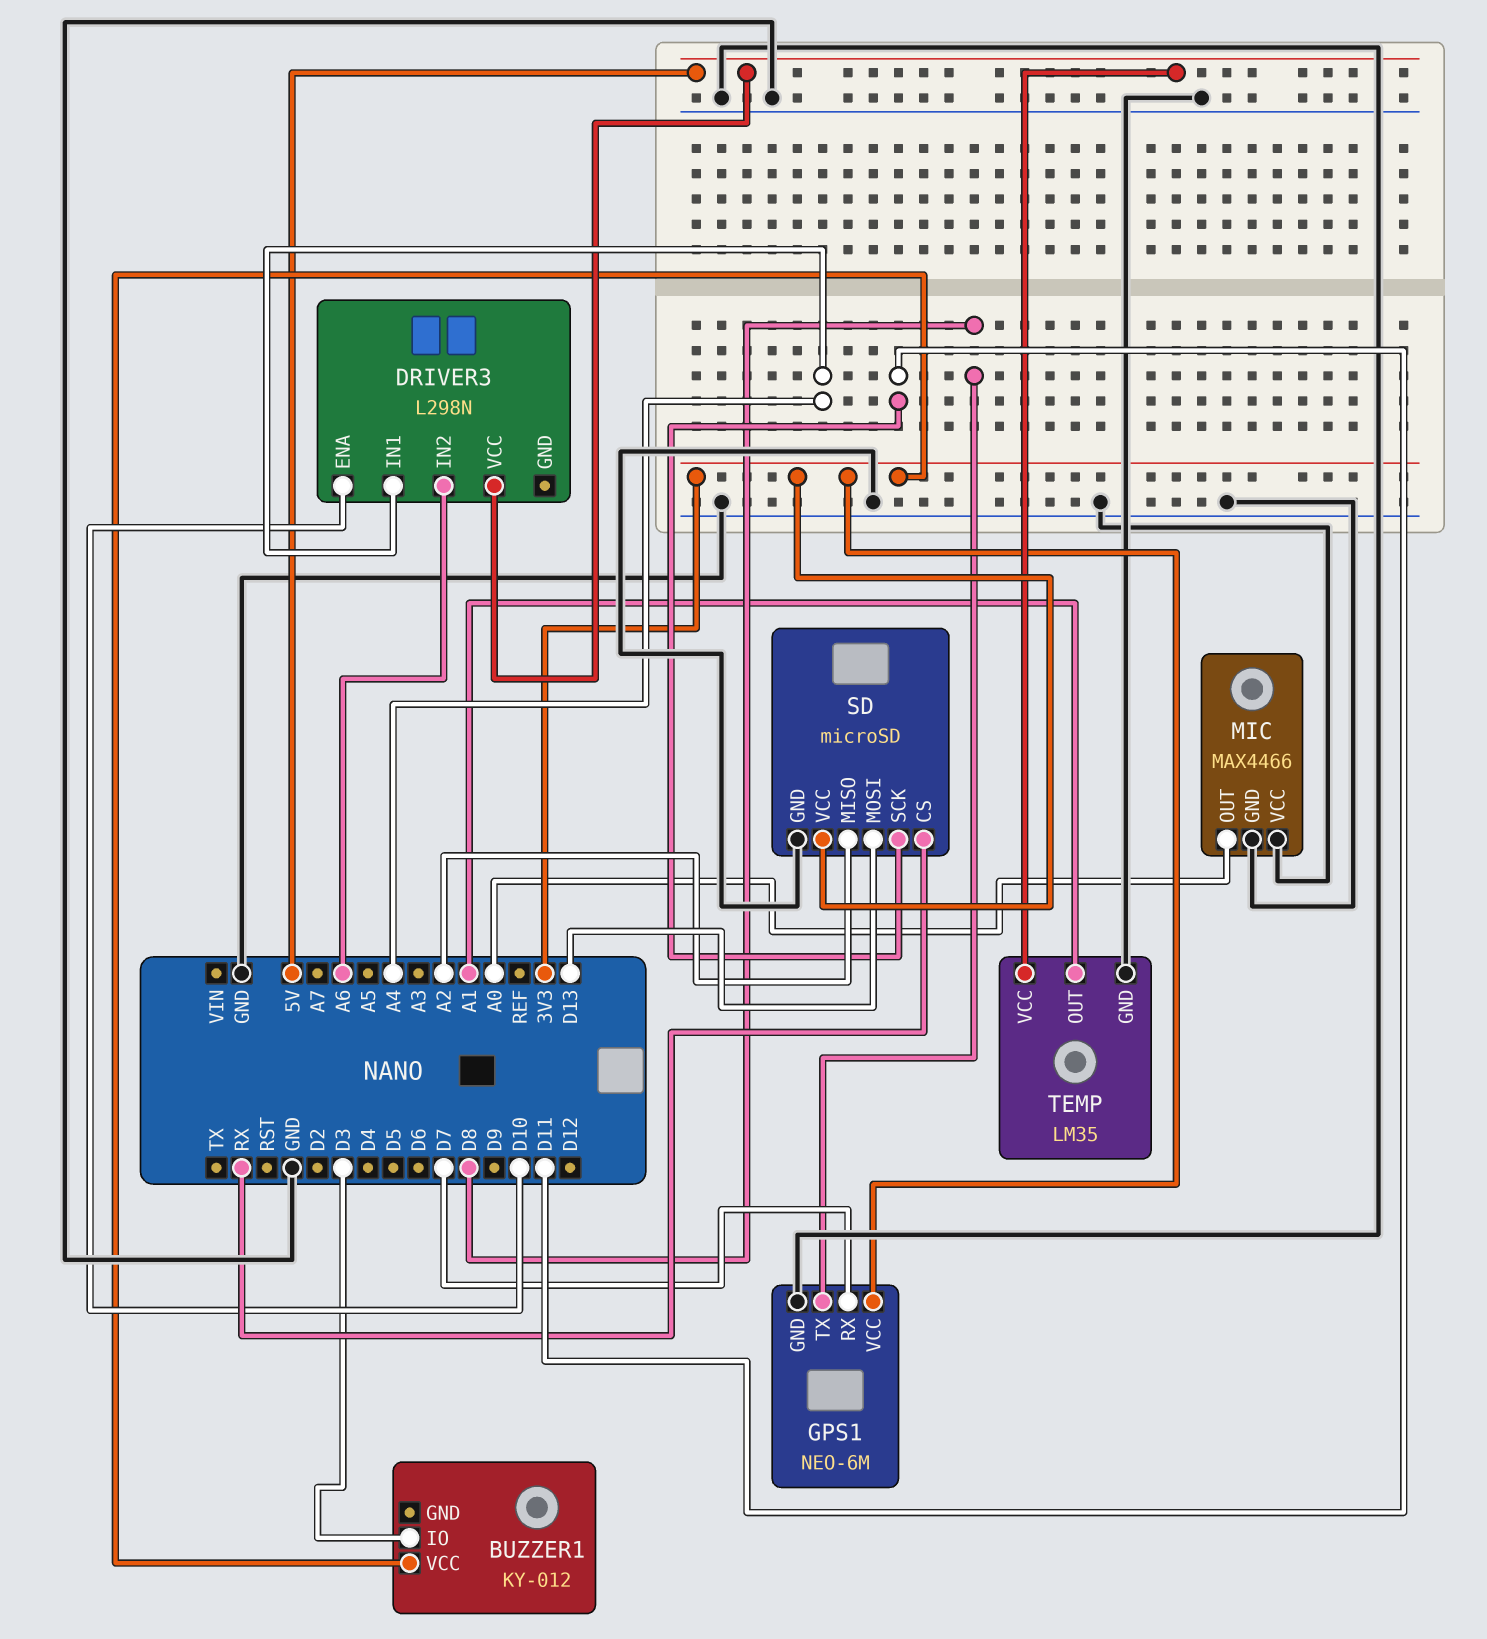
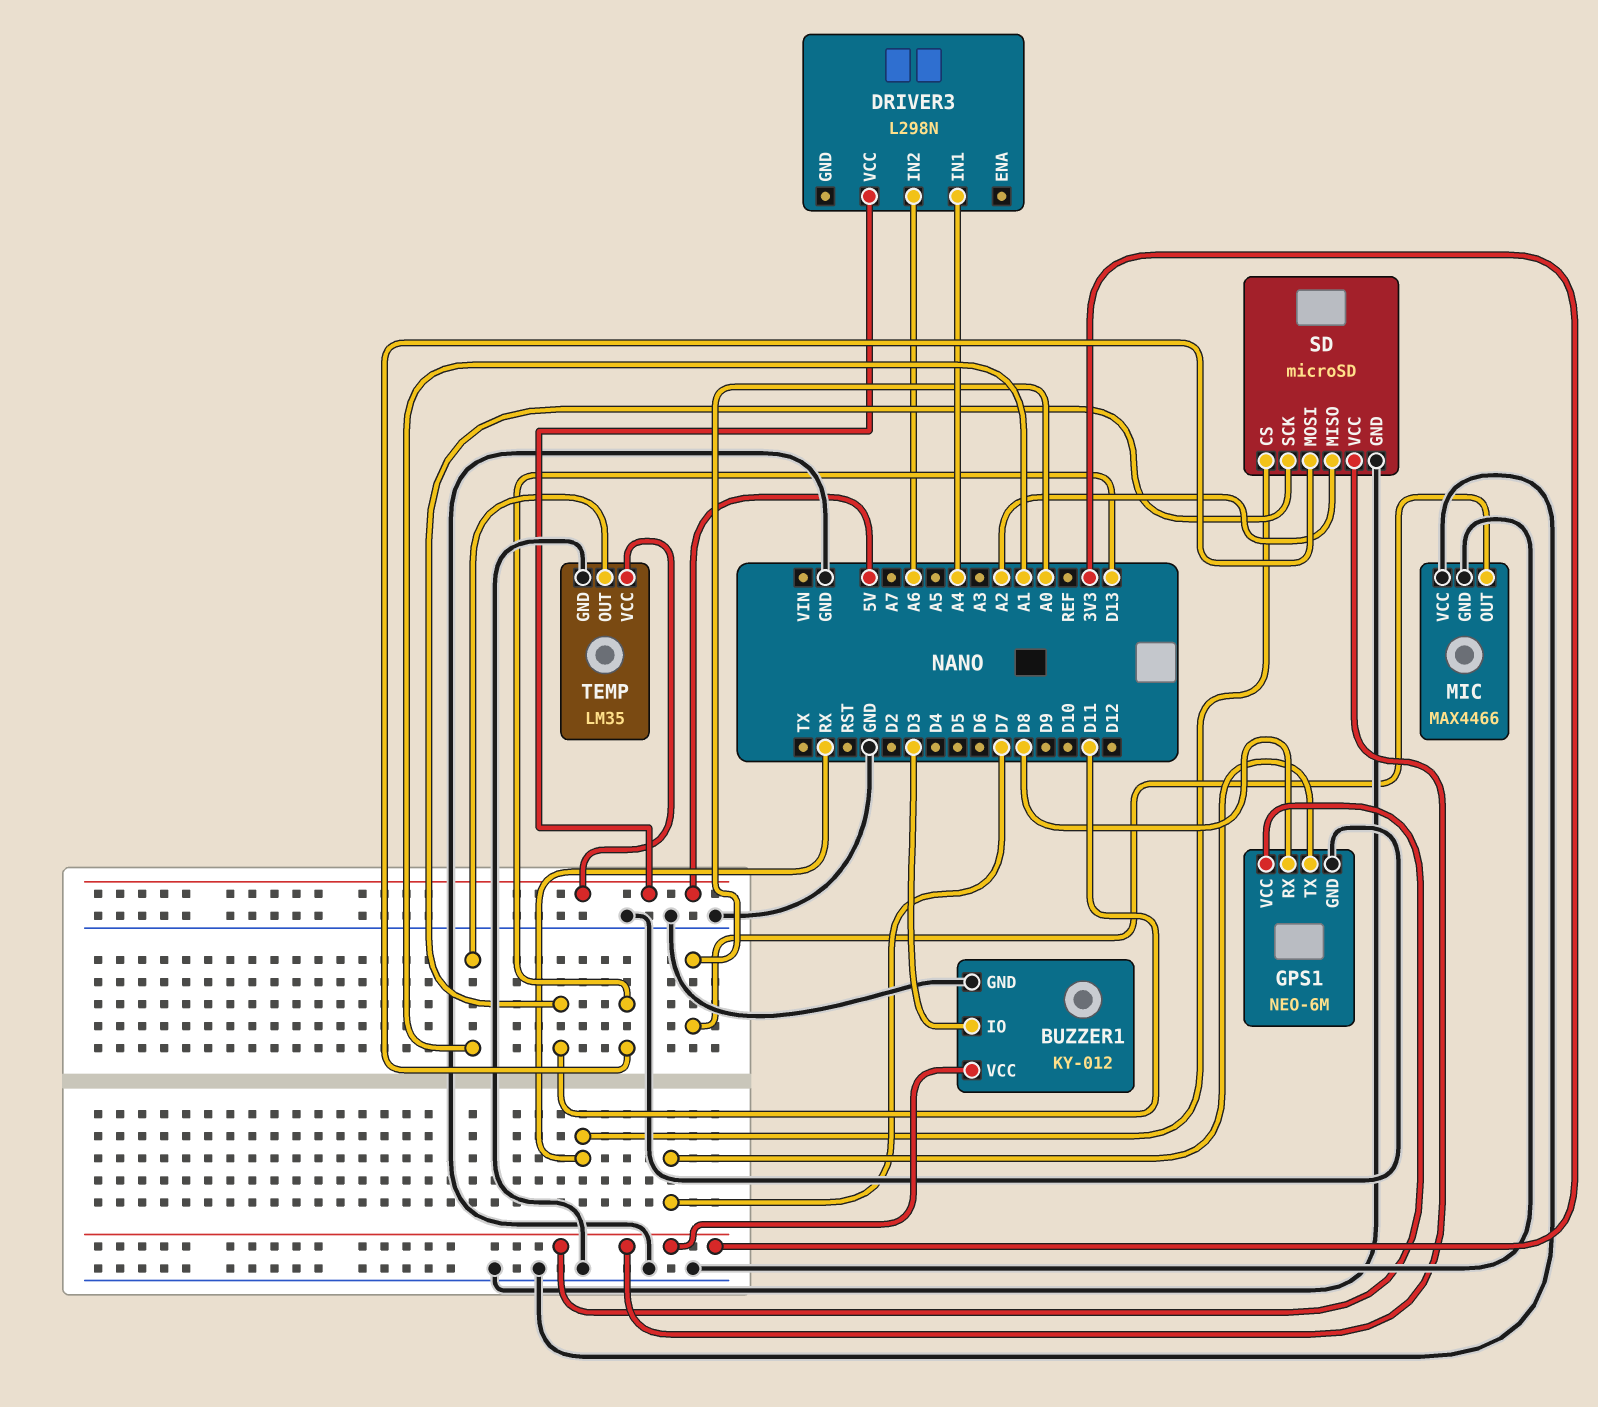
BUZZER1 pin GND: none -> GND
DRIVER3 pin ENA: D10 -> none
GPS1 pin RX: D7 -> D8
GPS1 pin TX: D8 -> D7

